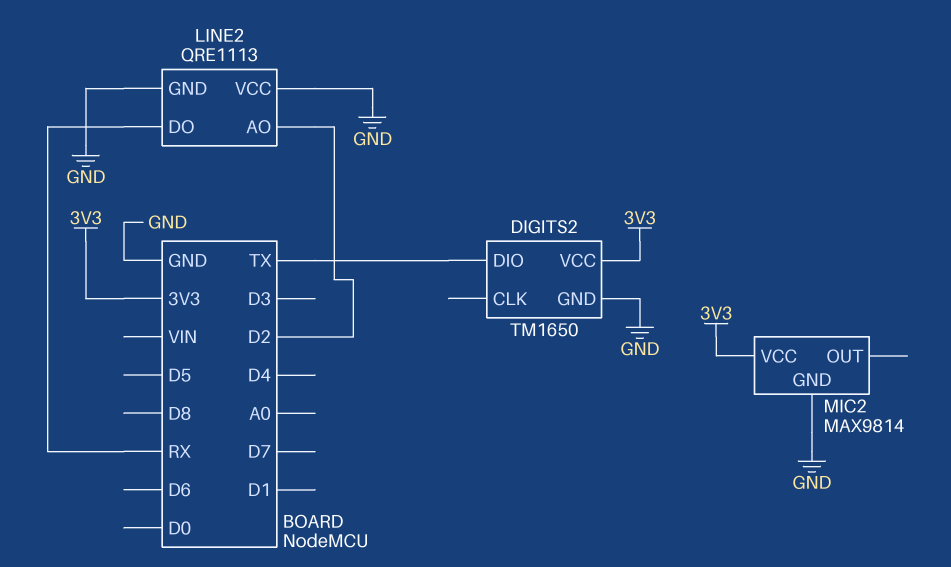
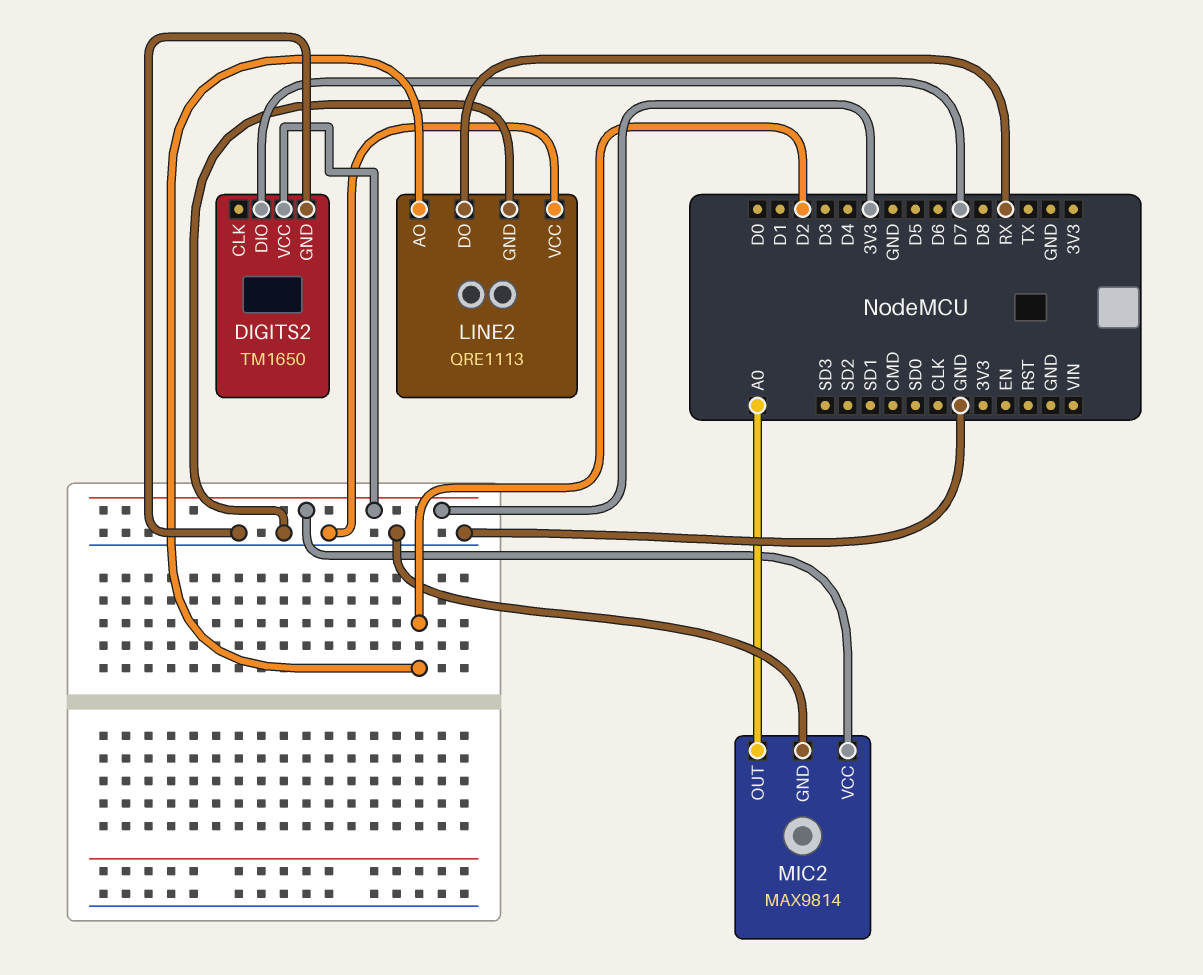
DIGITS2 pin DIO: TX -> D7
MIC2 pin OUT: none -> A0

